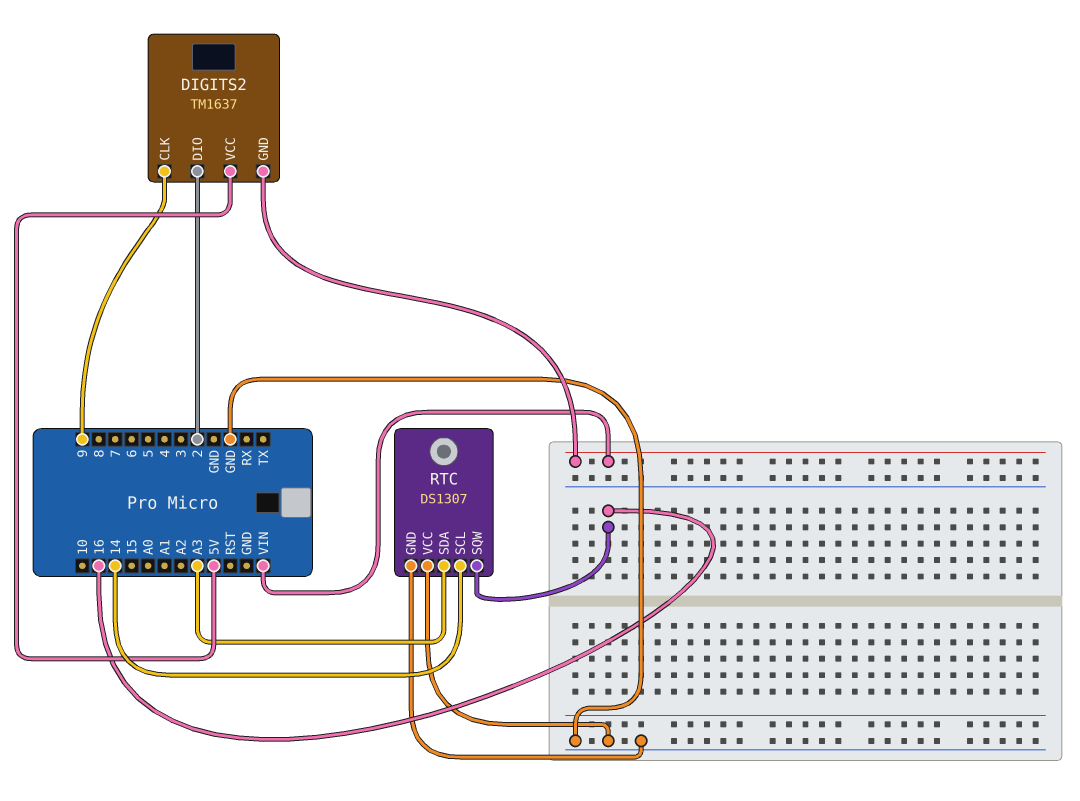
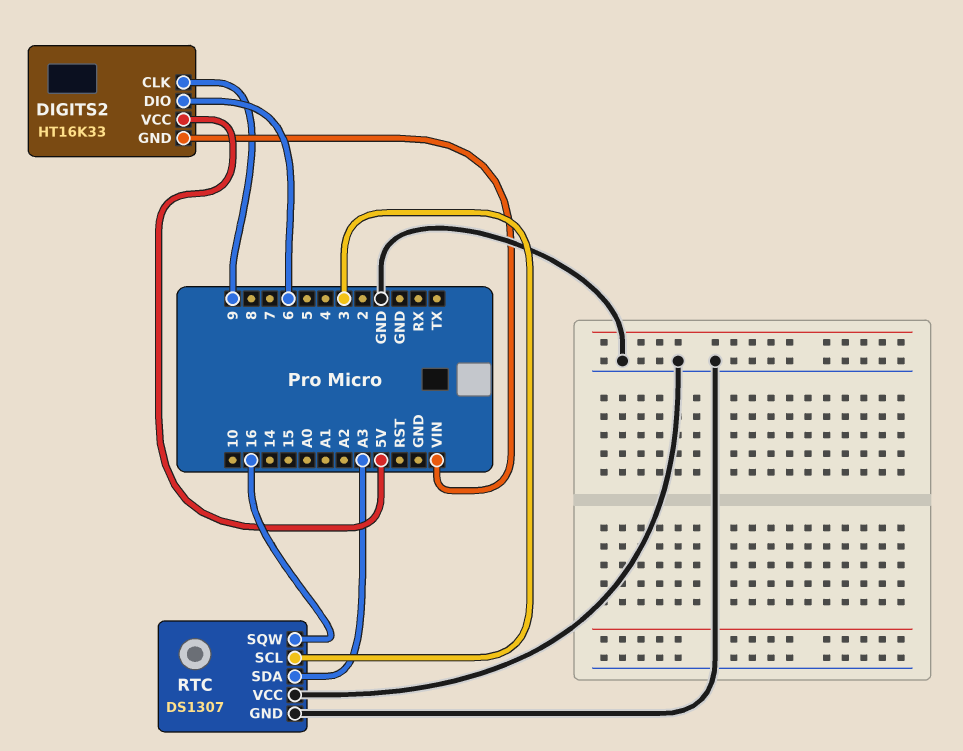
DIGITS2: TM1637 -> HT16K33
DIGITS2 pin DIO: 2 -> 6
RTC pin SCL: 14 -> 3

